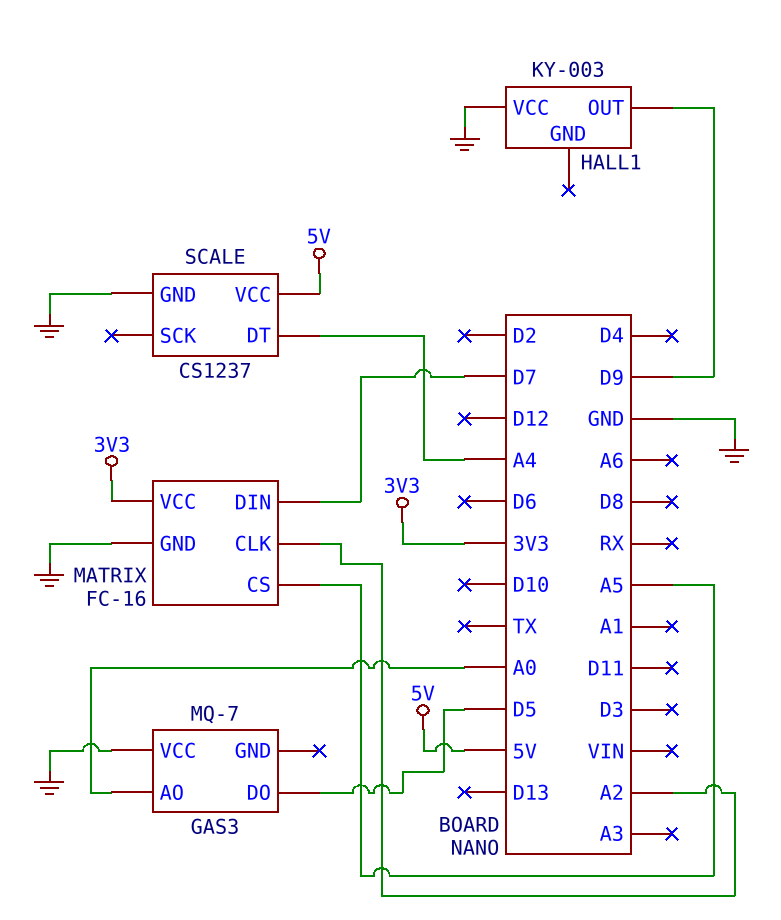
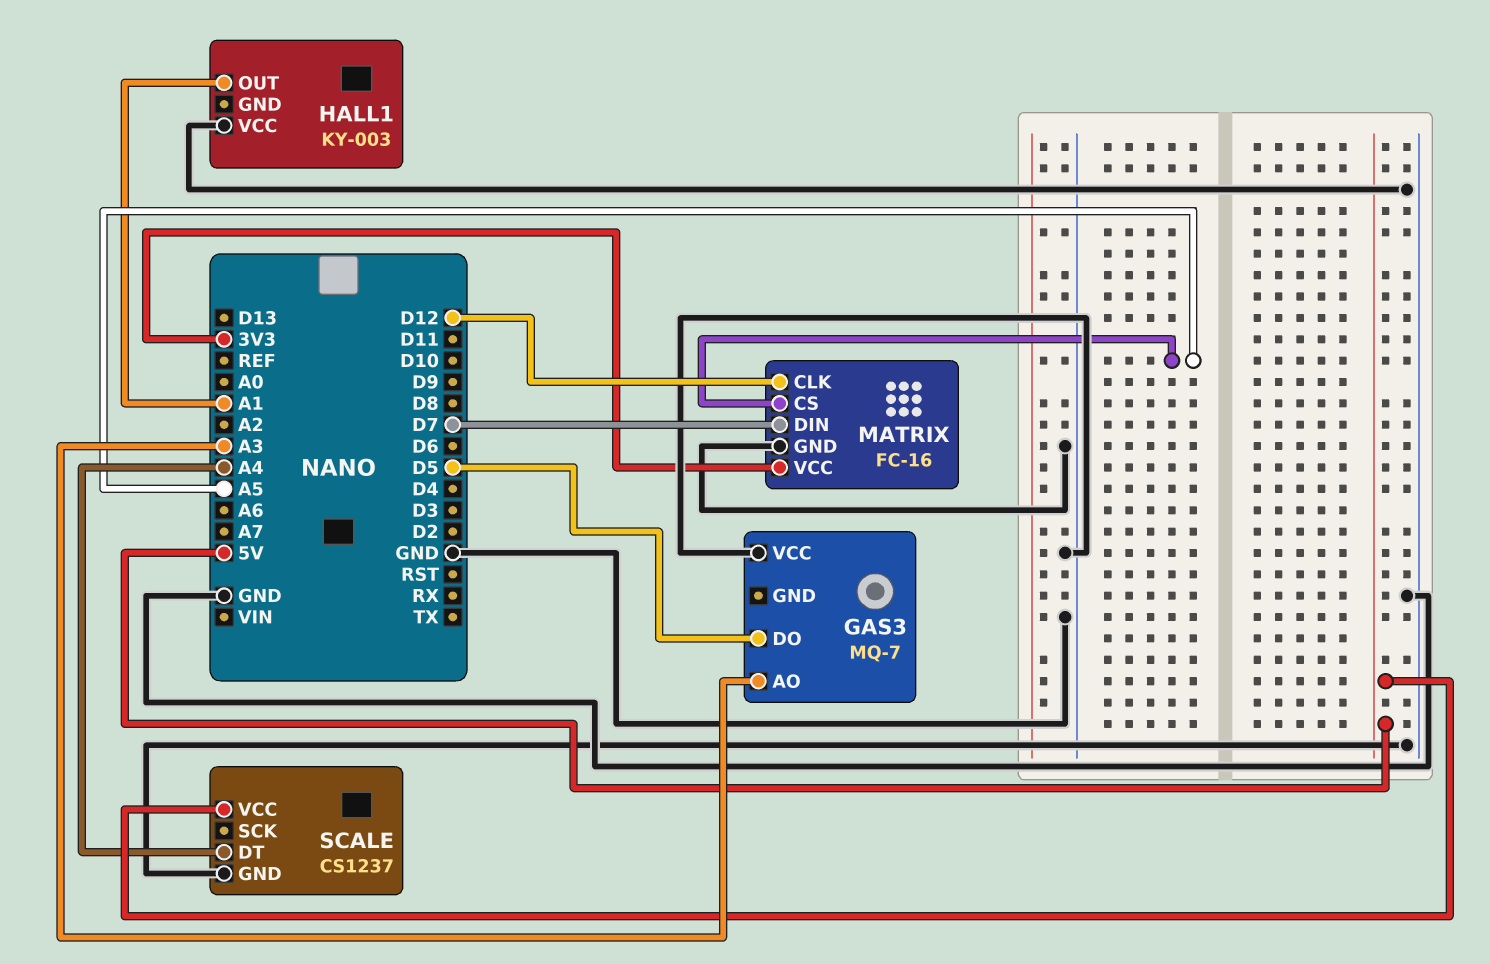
GAS3 pin AO: A0 -> A3
HALL1 pin OUT: D9 -> A1
MATRIX pin CLK: A2 -> D12

